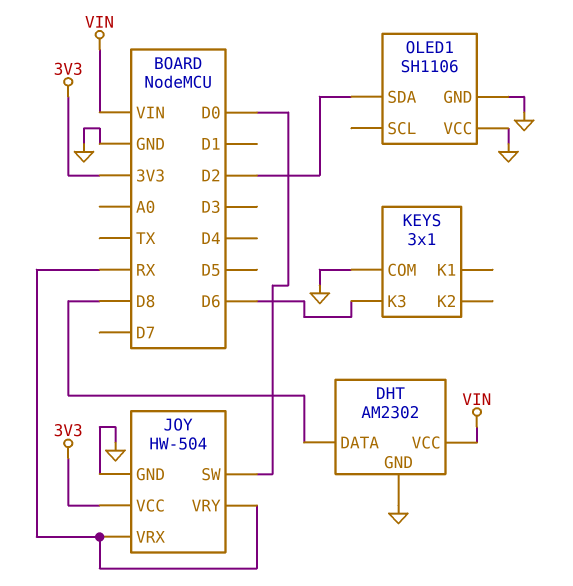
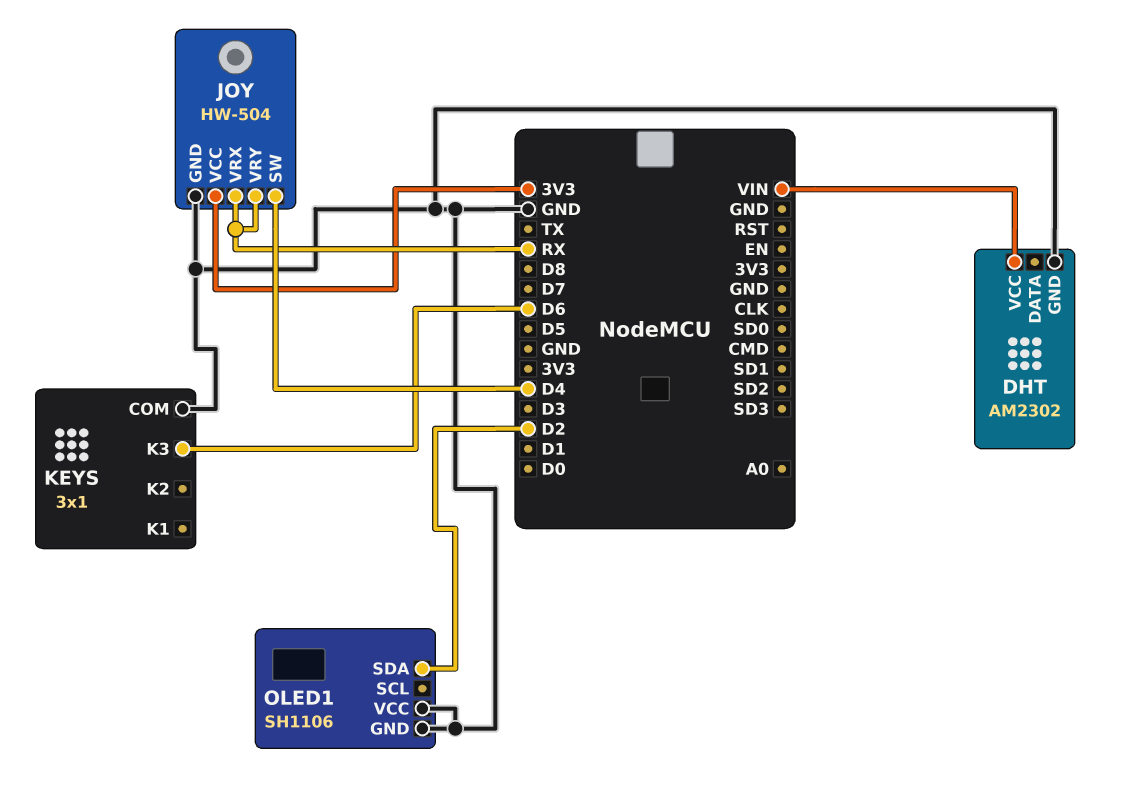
DHT pin DATA: D8 -> none
JOY pin SW: D0 -> D4

